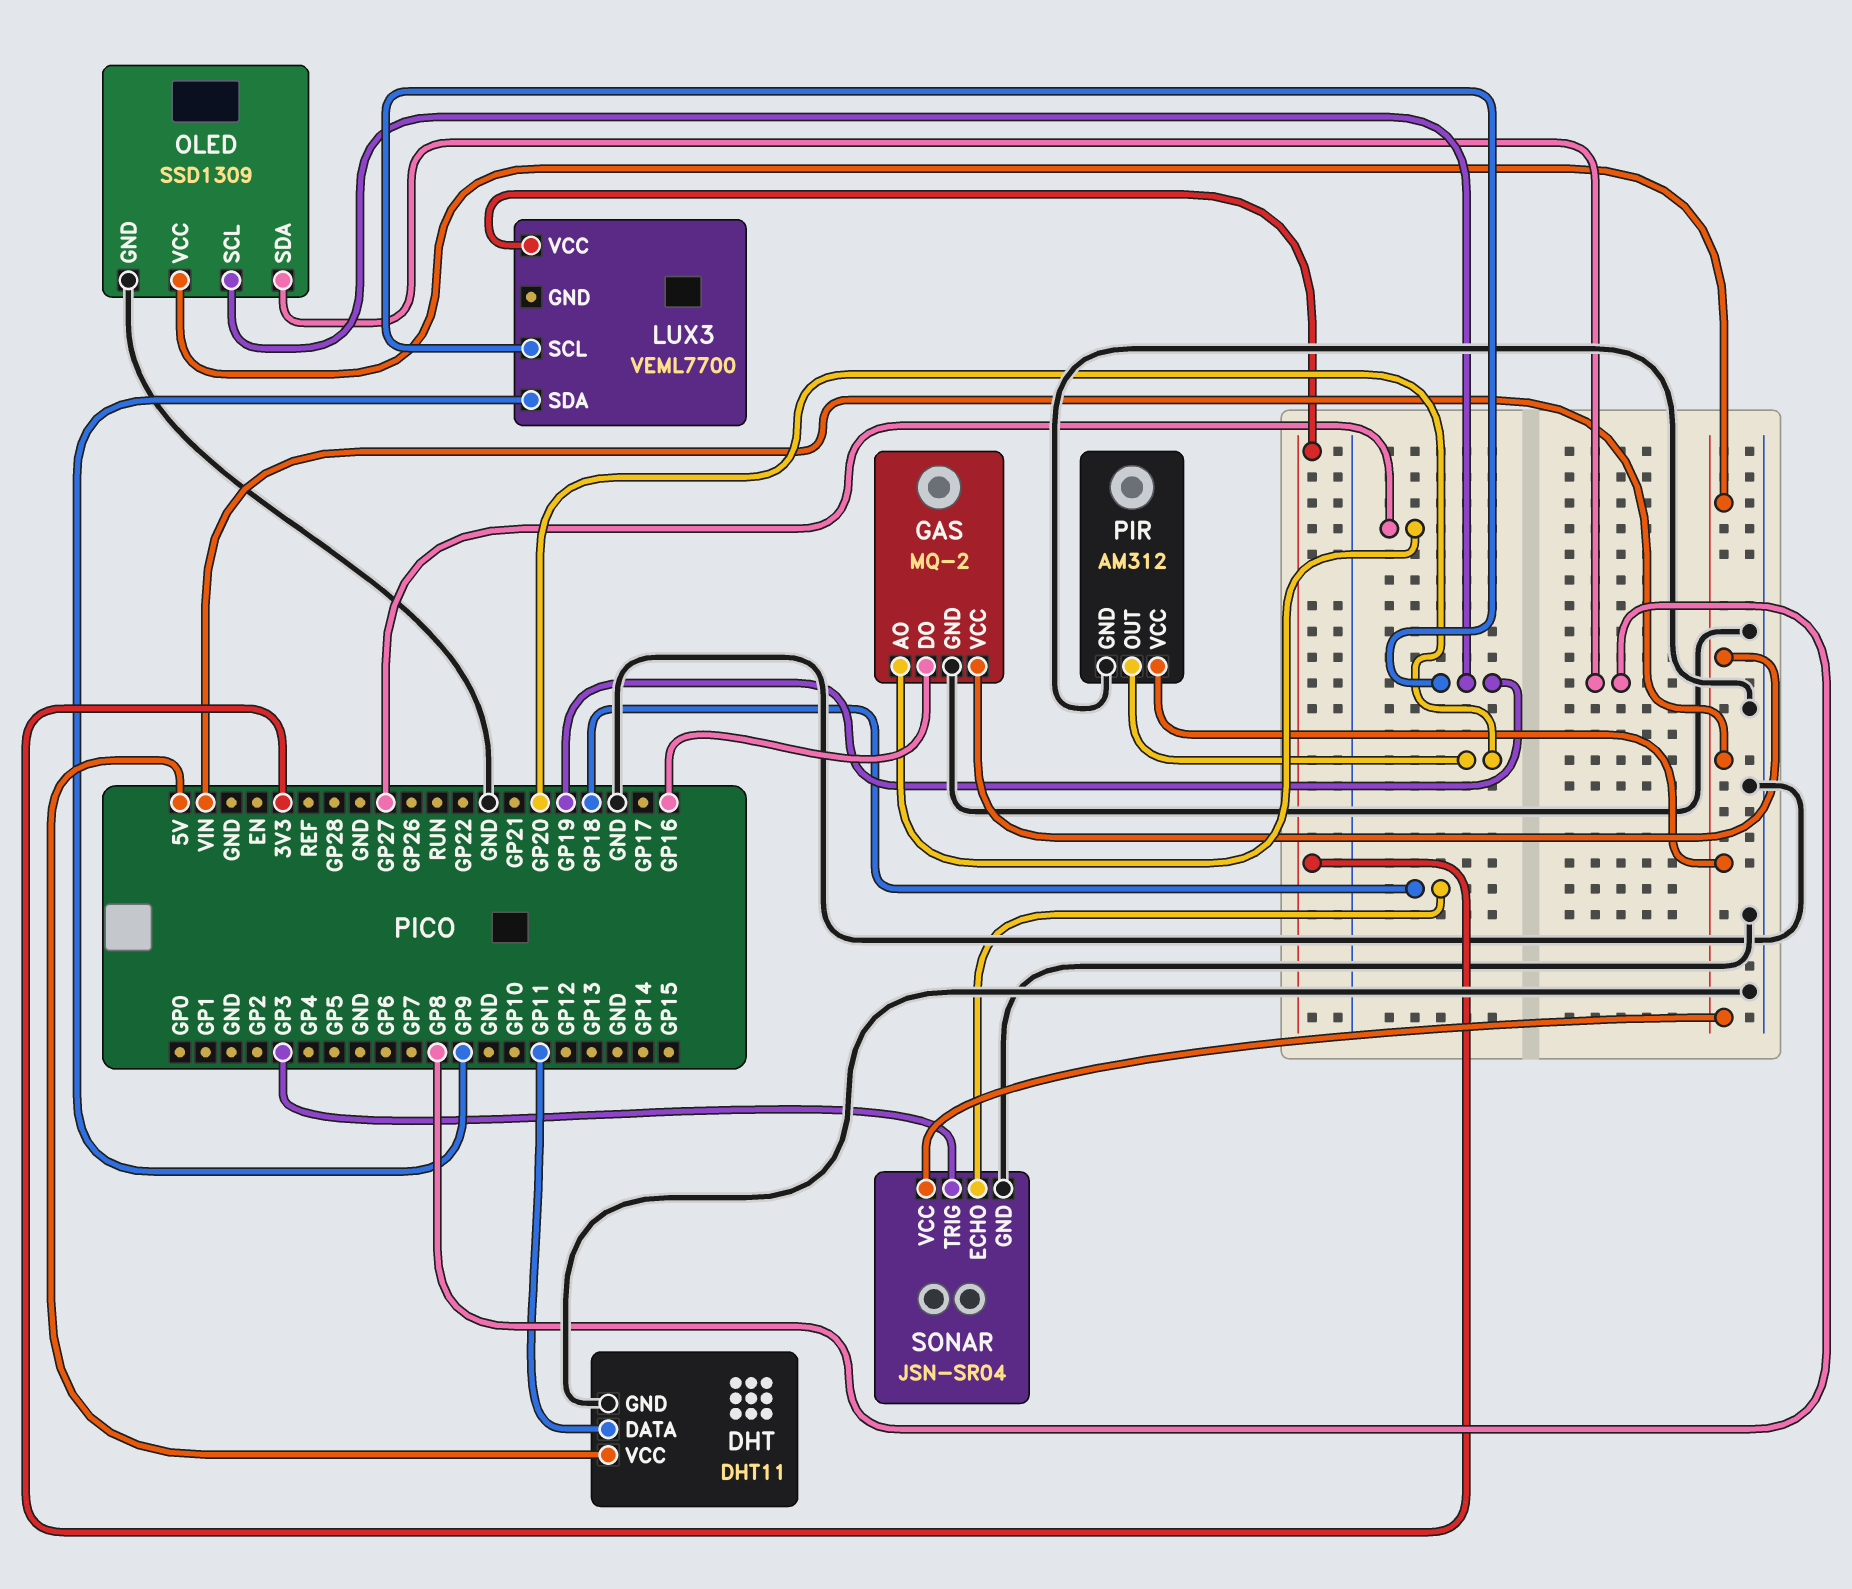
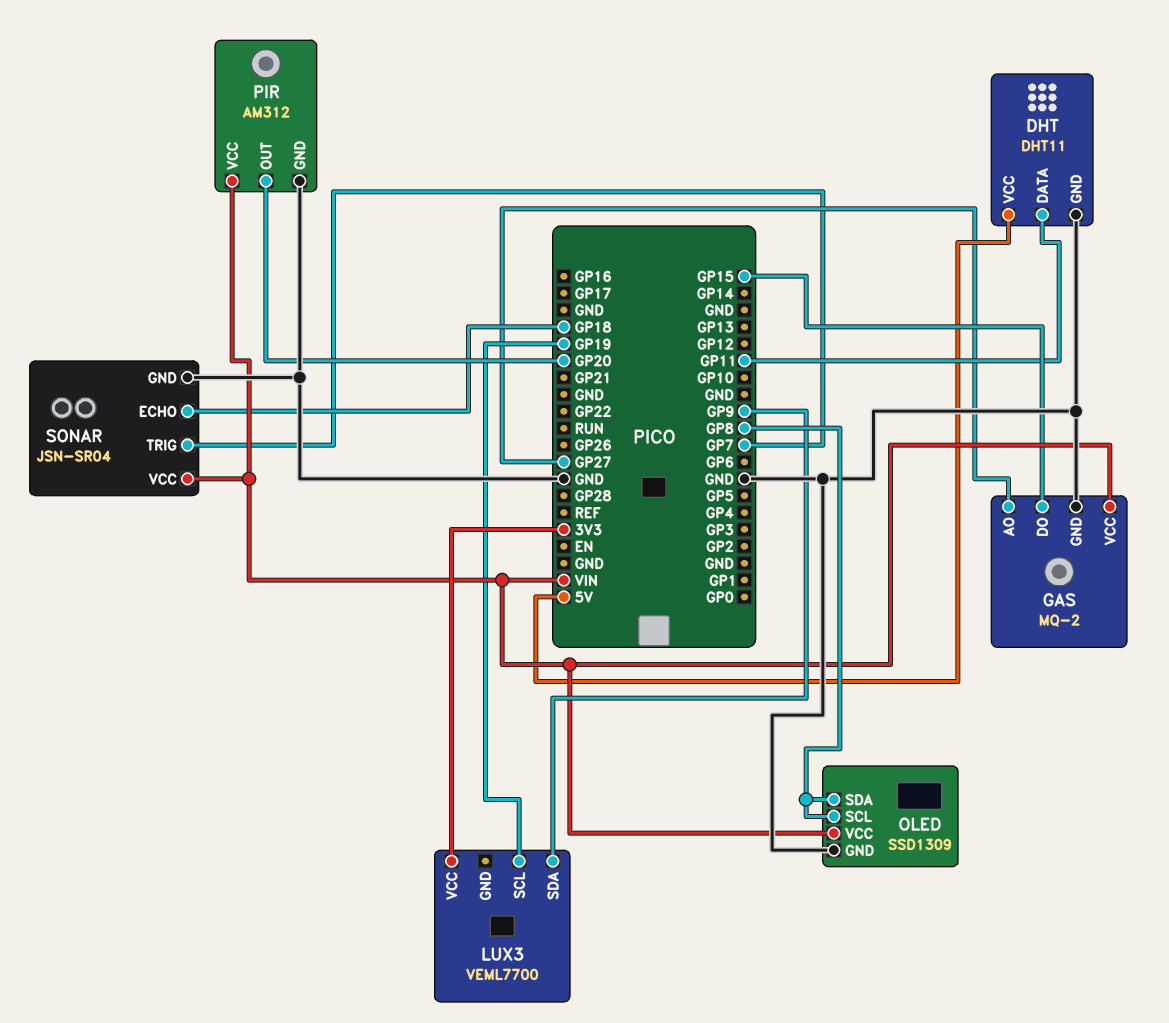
GAS pin DO: GP16 -> GP15
OLED pin SCL: GP19 -> GP8
SONAR pin TRIG: GP3 -> GP7

